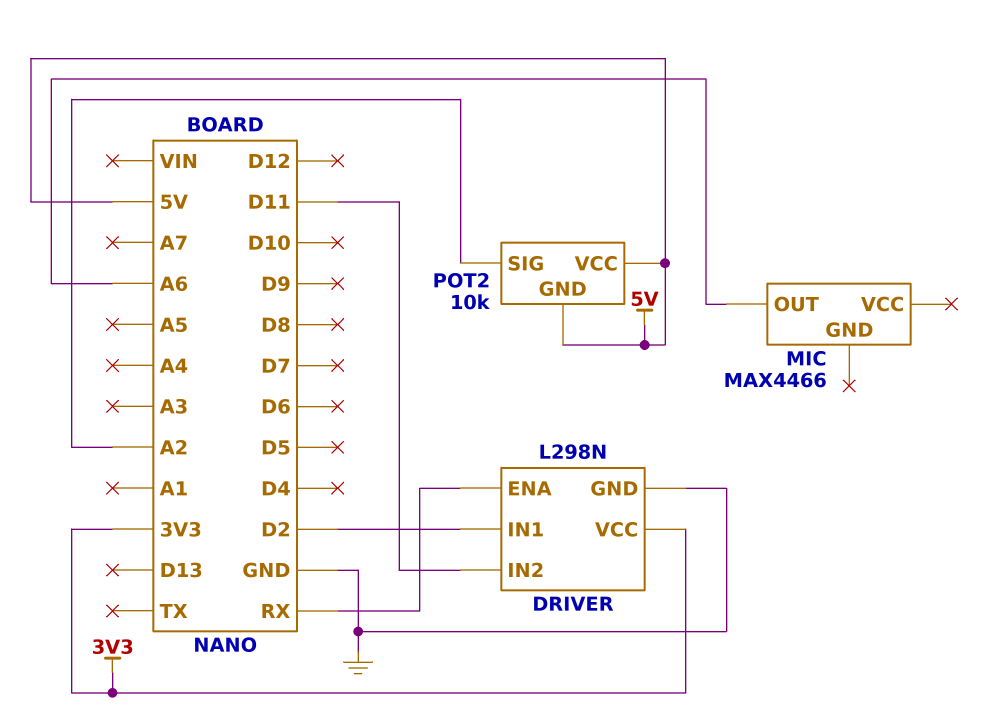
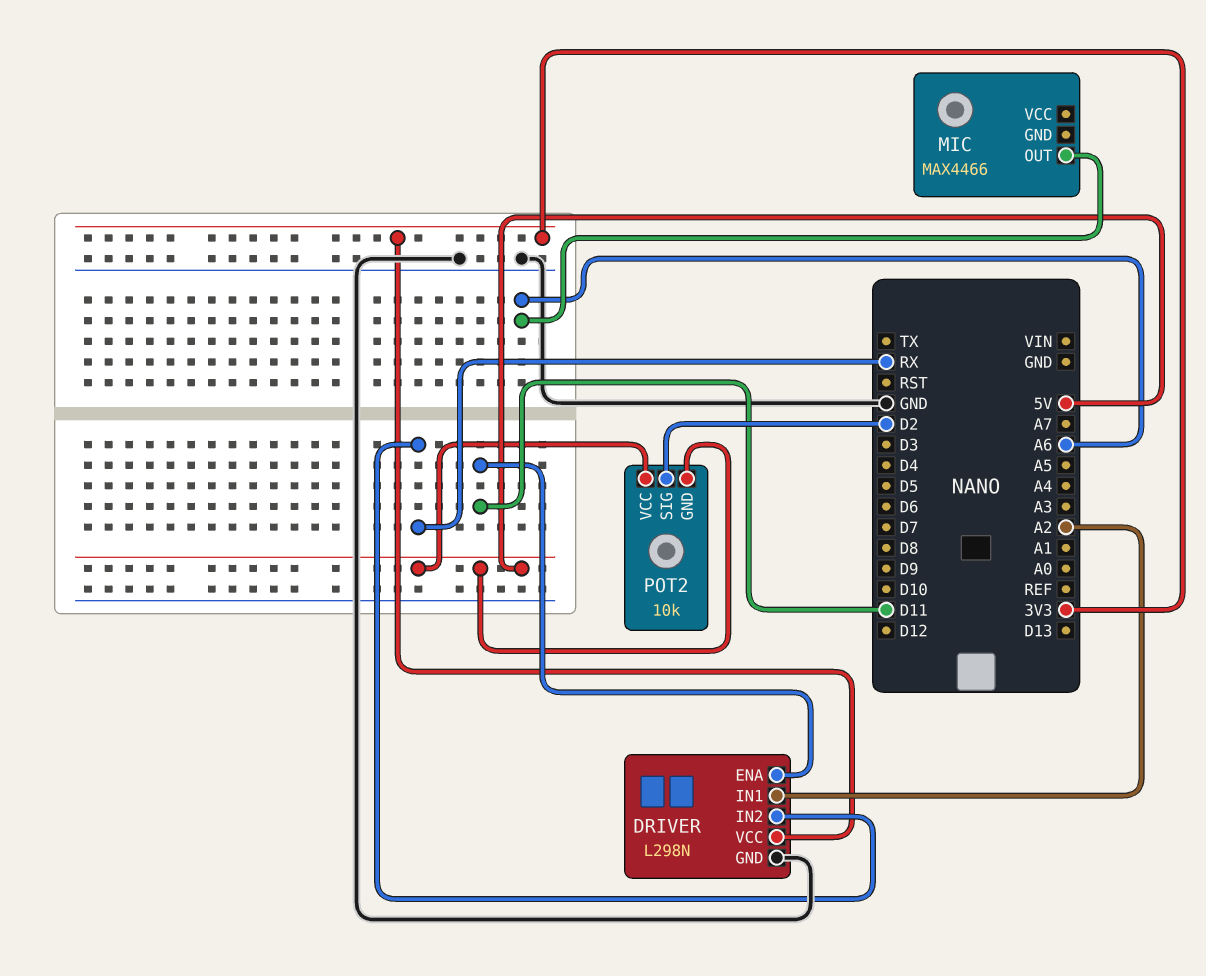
DRIVER pin ENA: RX -> D11
DRIVER pin IN1: D2 -> A2
DRIVER pin IN2: D11 -> RX
POT2 pin SIG: A2 -> D2

